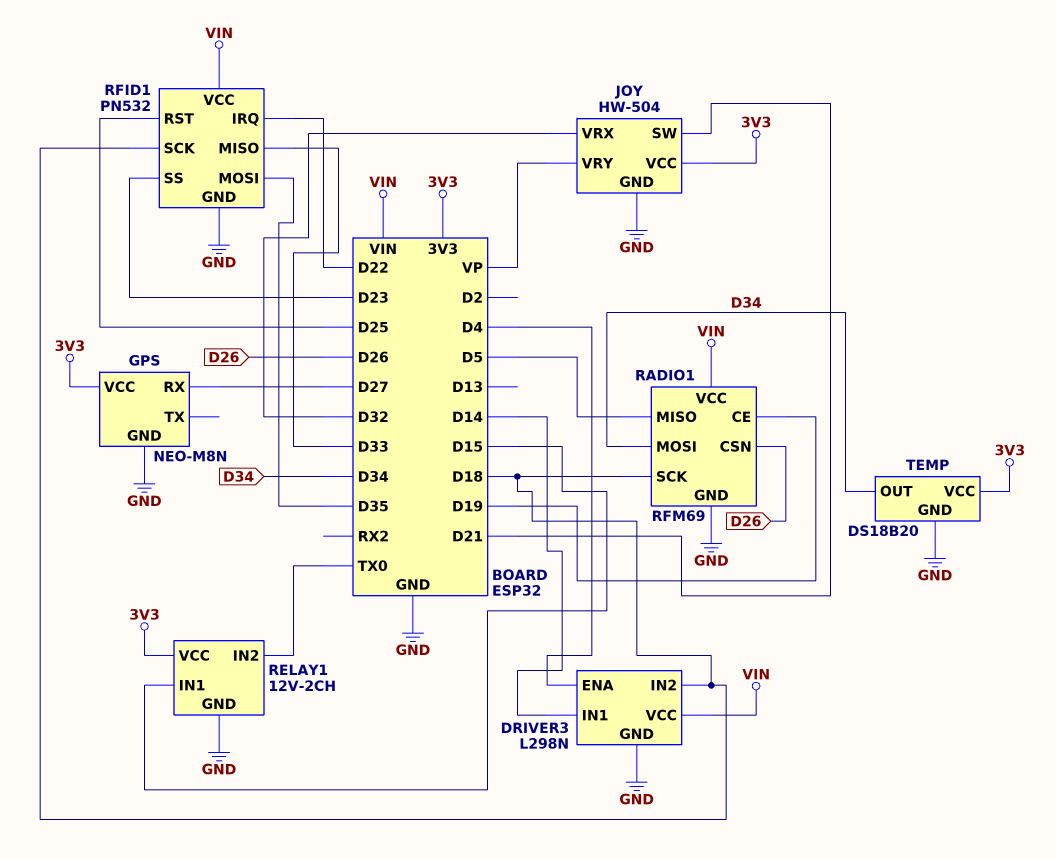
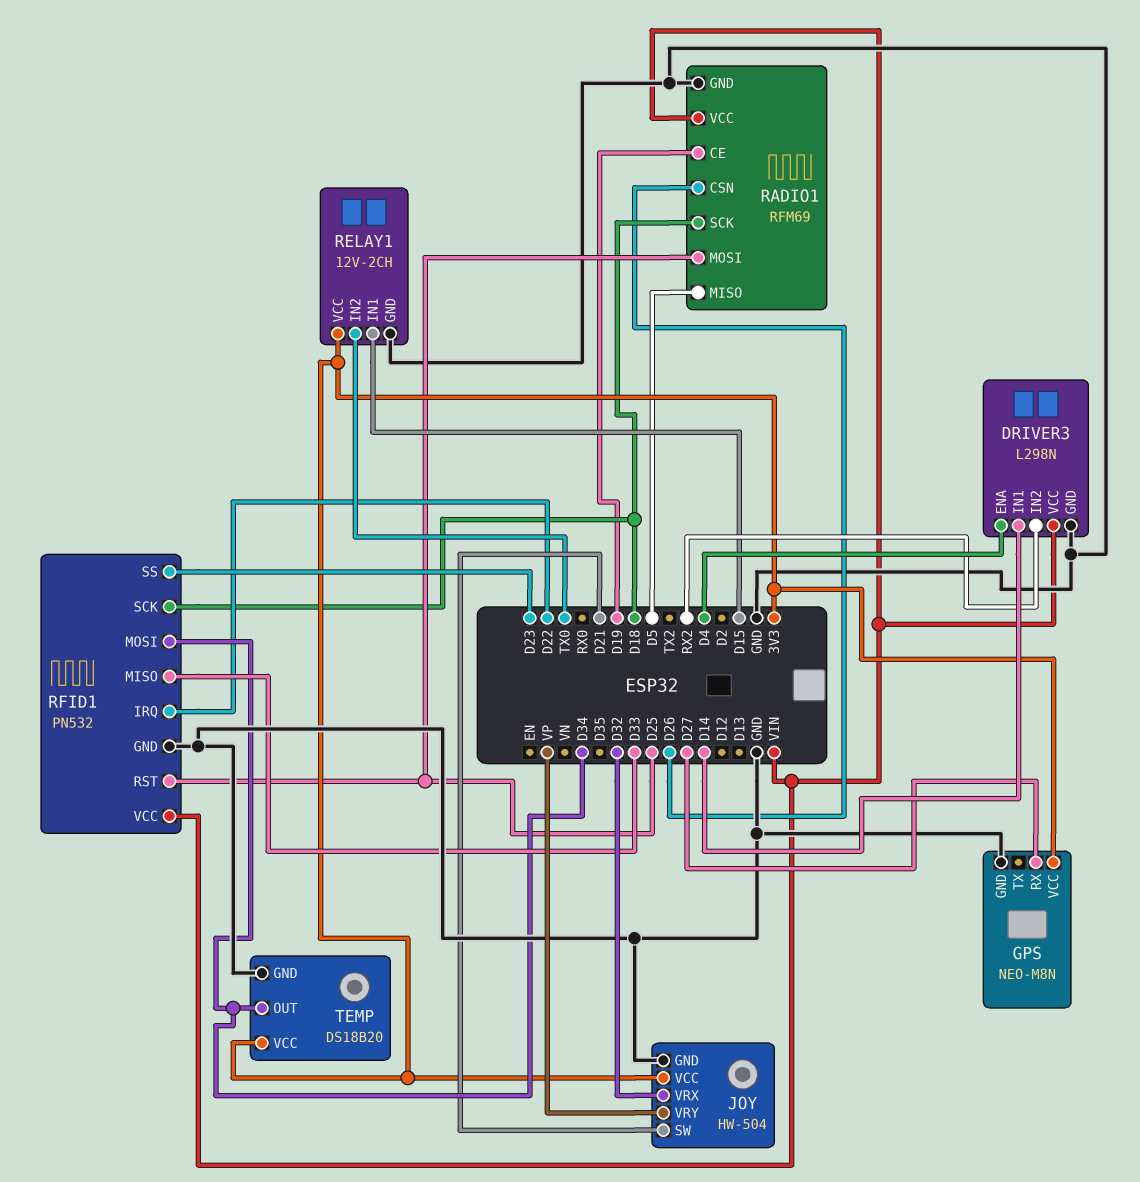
DRIVER3 pin IN2: D18 -> RX2
RADIO1 pin MOSI: D34 -> D25
RFID1 pin MOSI: D35 -> D34

